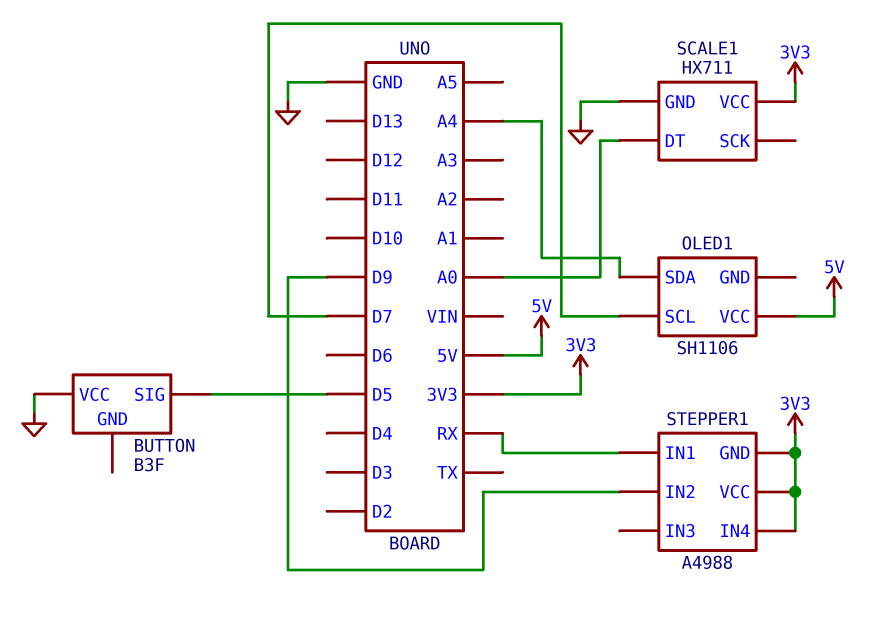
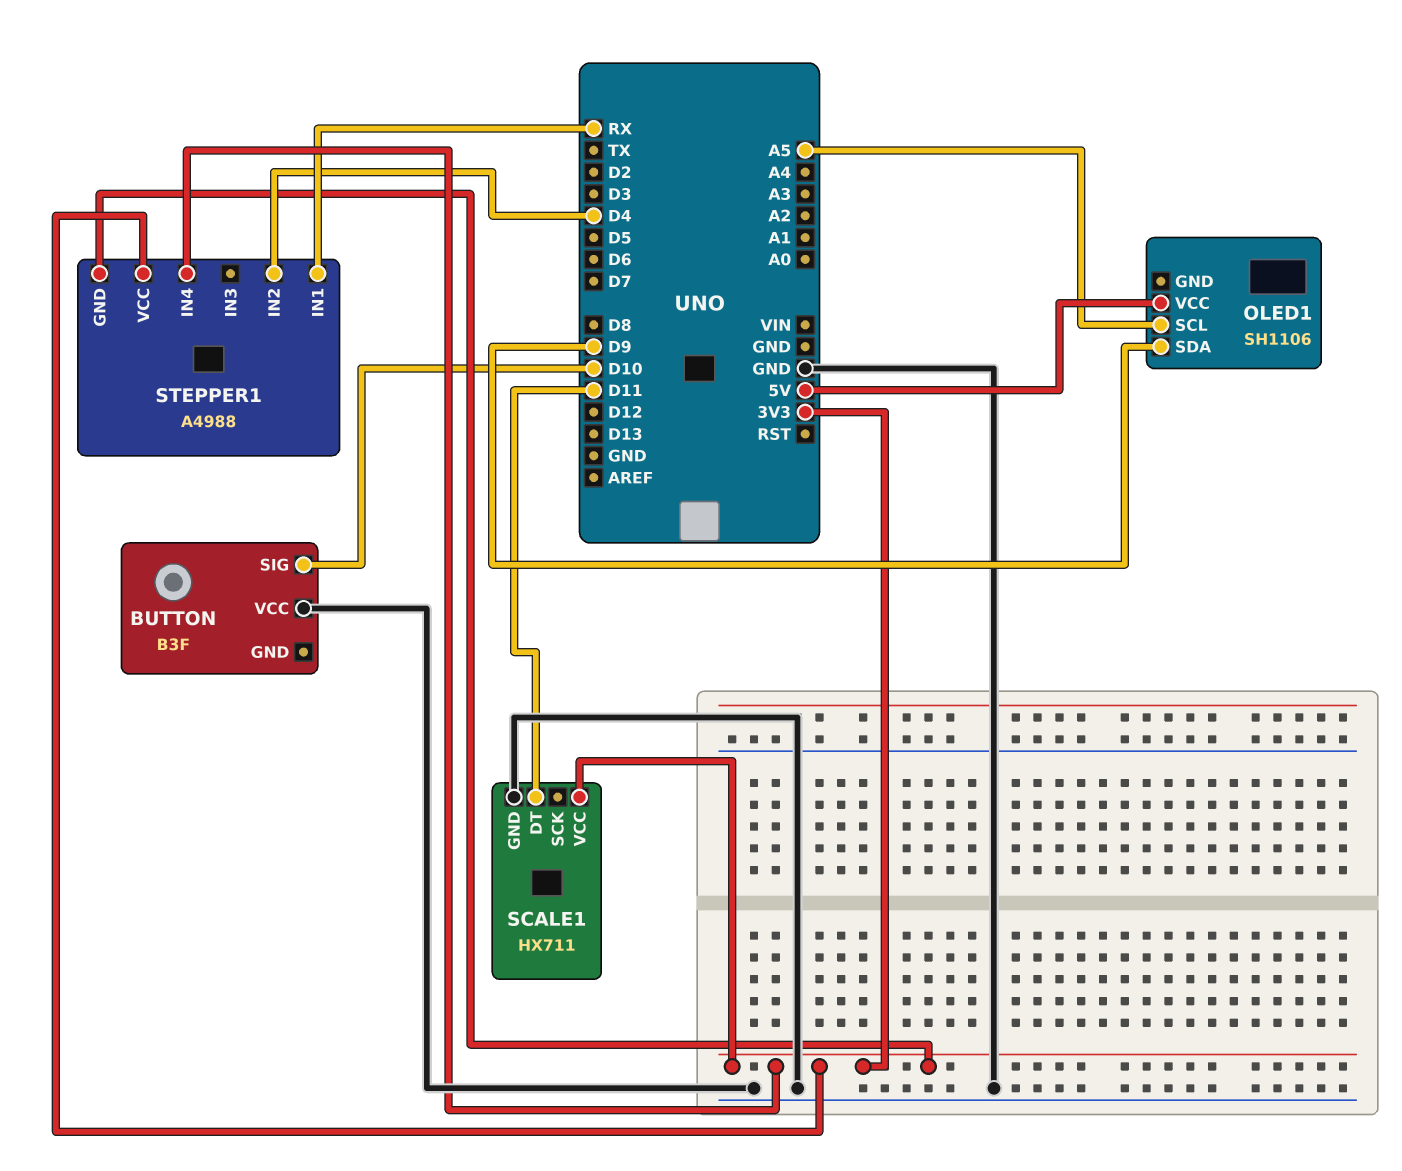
BUTTON pin SIG: D5 -> D10
OLED1 pin SCL: D7 -> A5
OLED1 pin SDA: A4 -> D9
SCALE1 pin DT: A0 -> D11
STEPPER1 pin IN2: D9 -> D4

